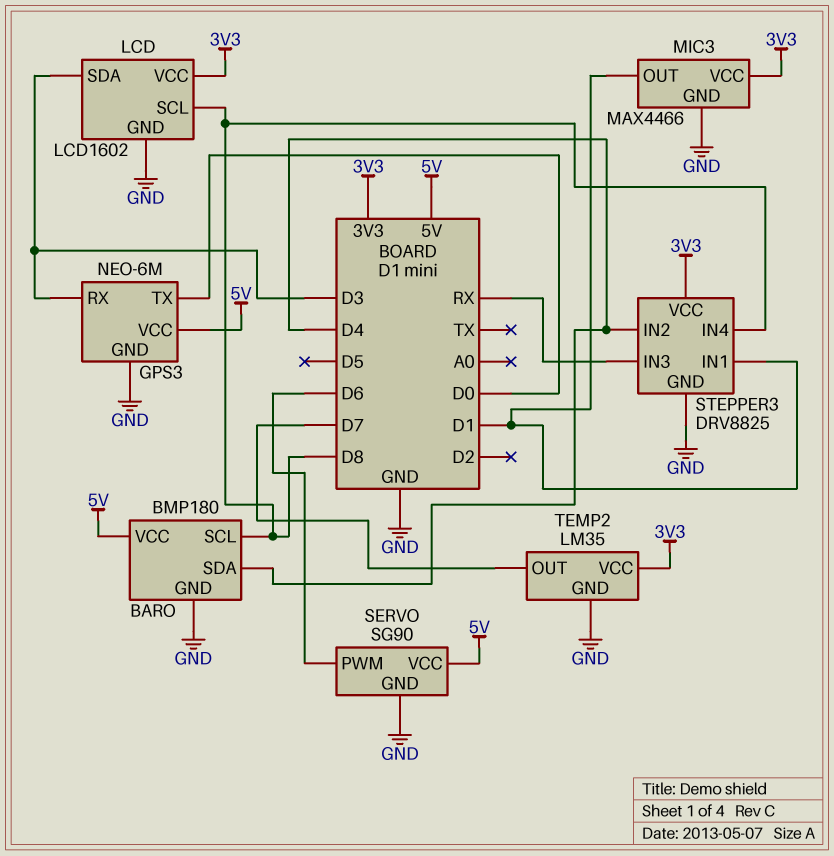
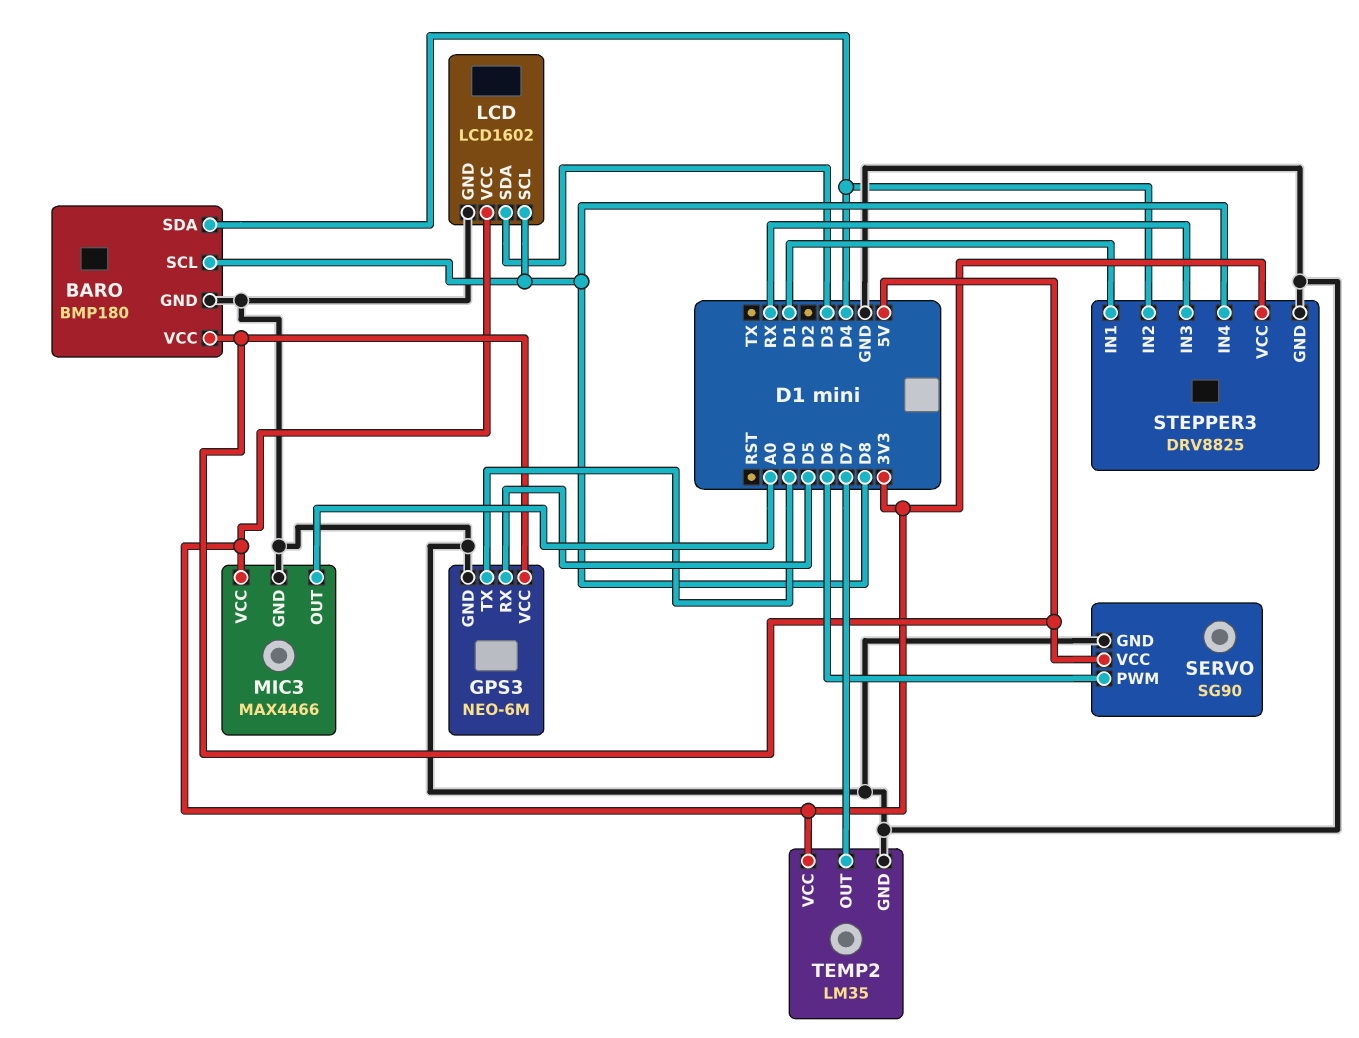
GPS3 pin RX: D3 -> D5
MIC3 pin OUT: D1 -> A0

